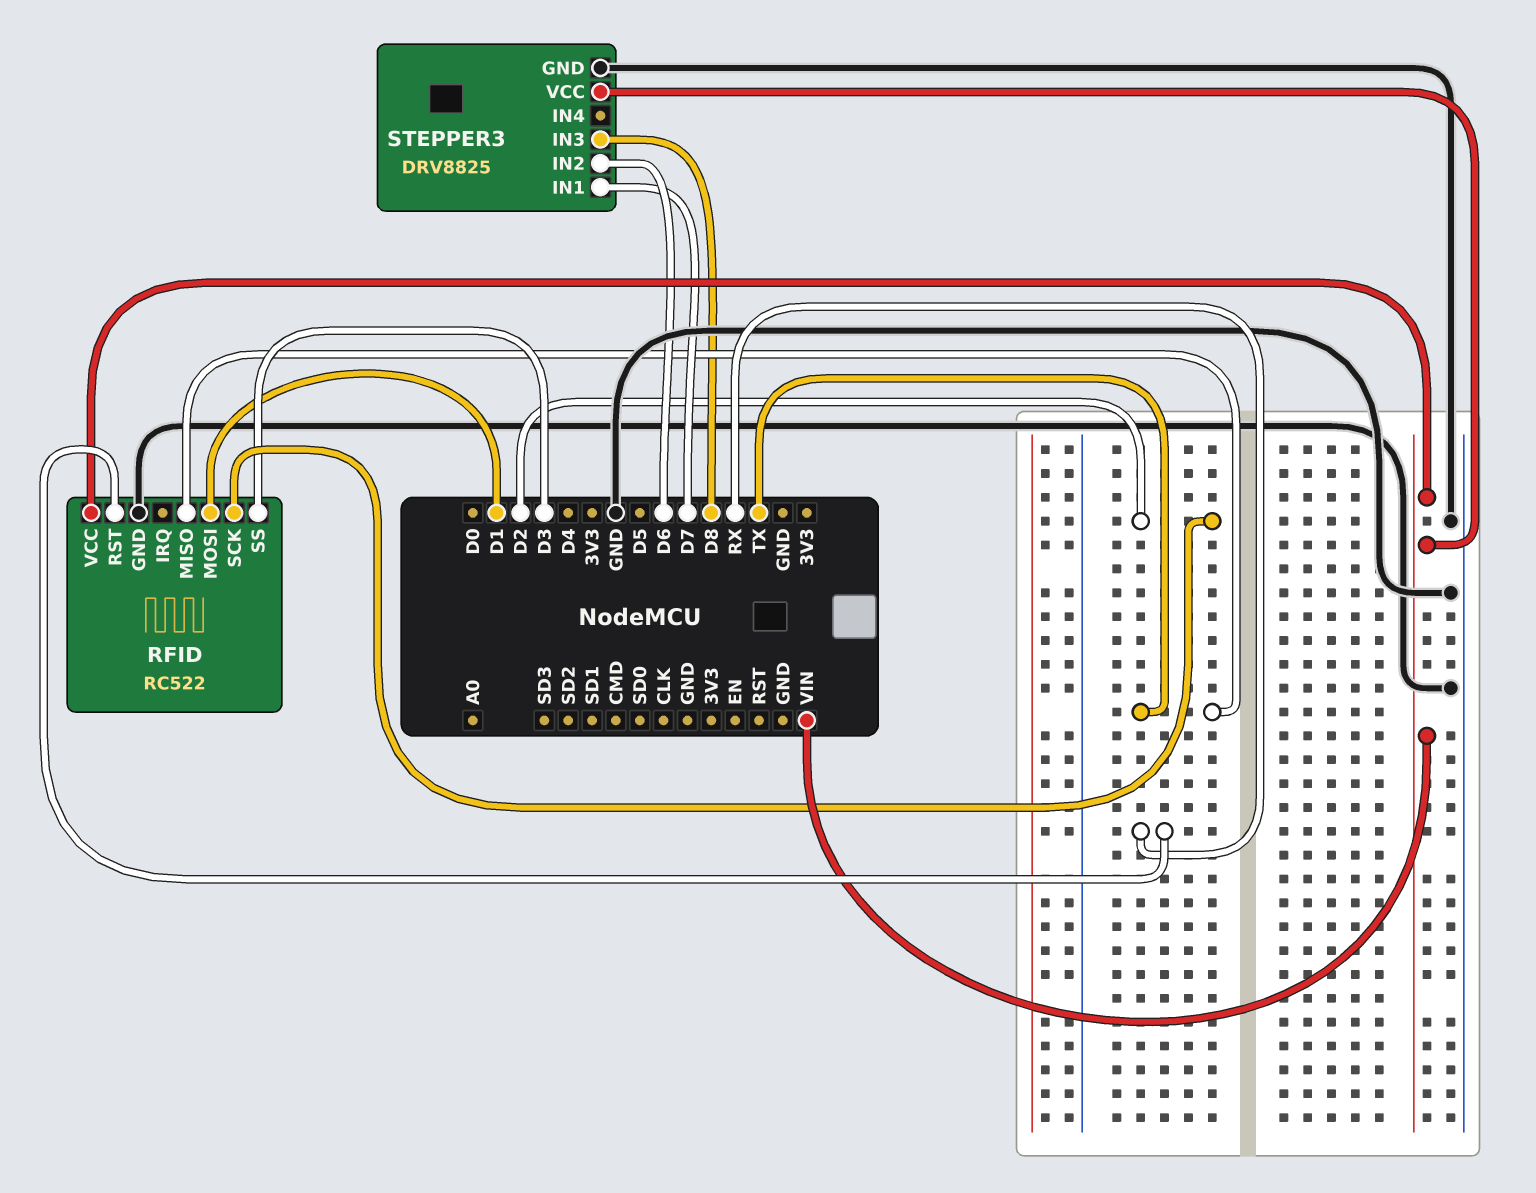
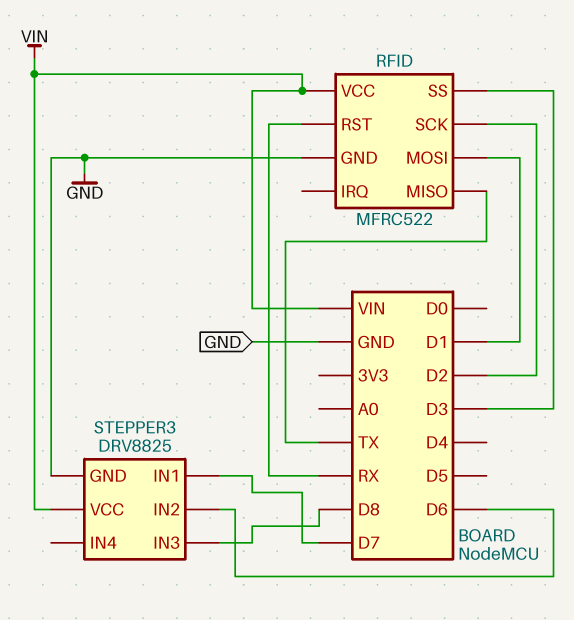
RFID: RC522 -> MFRC522

